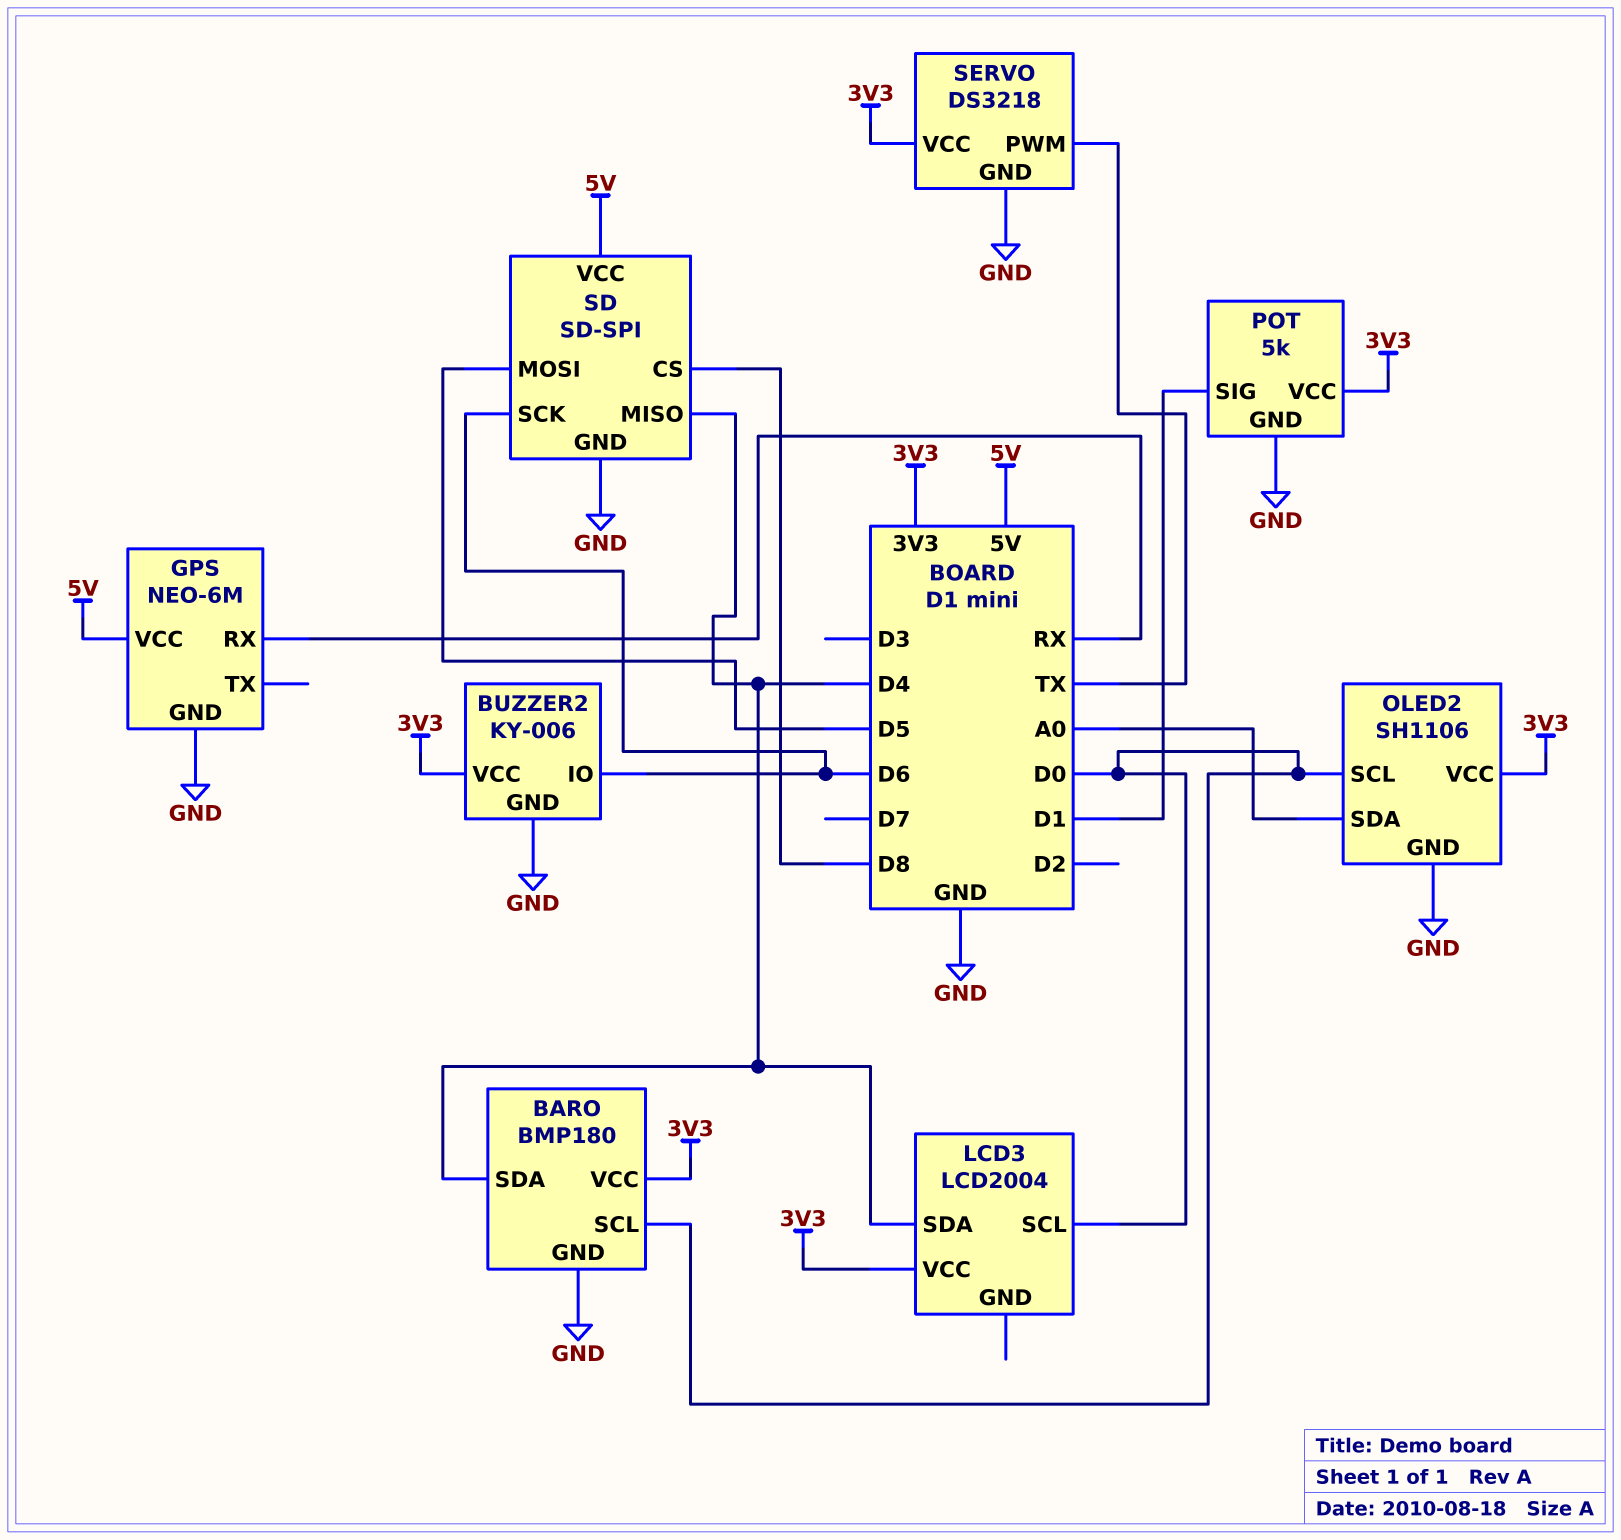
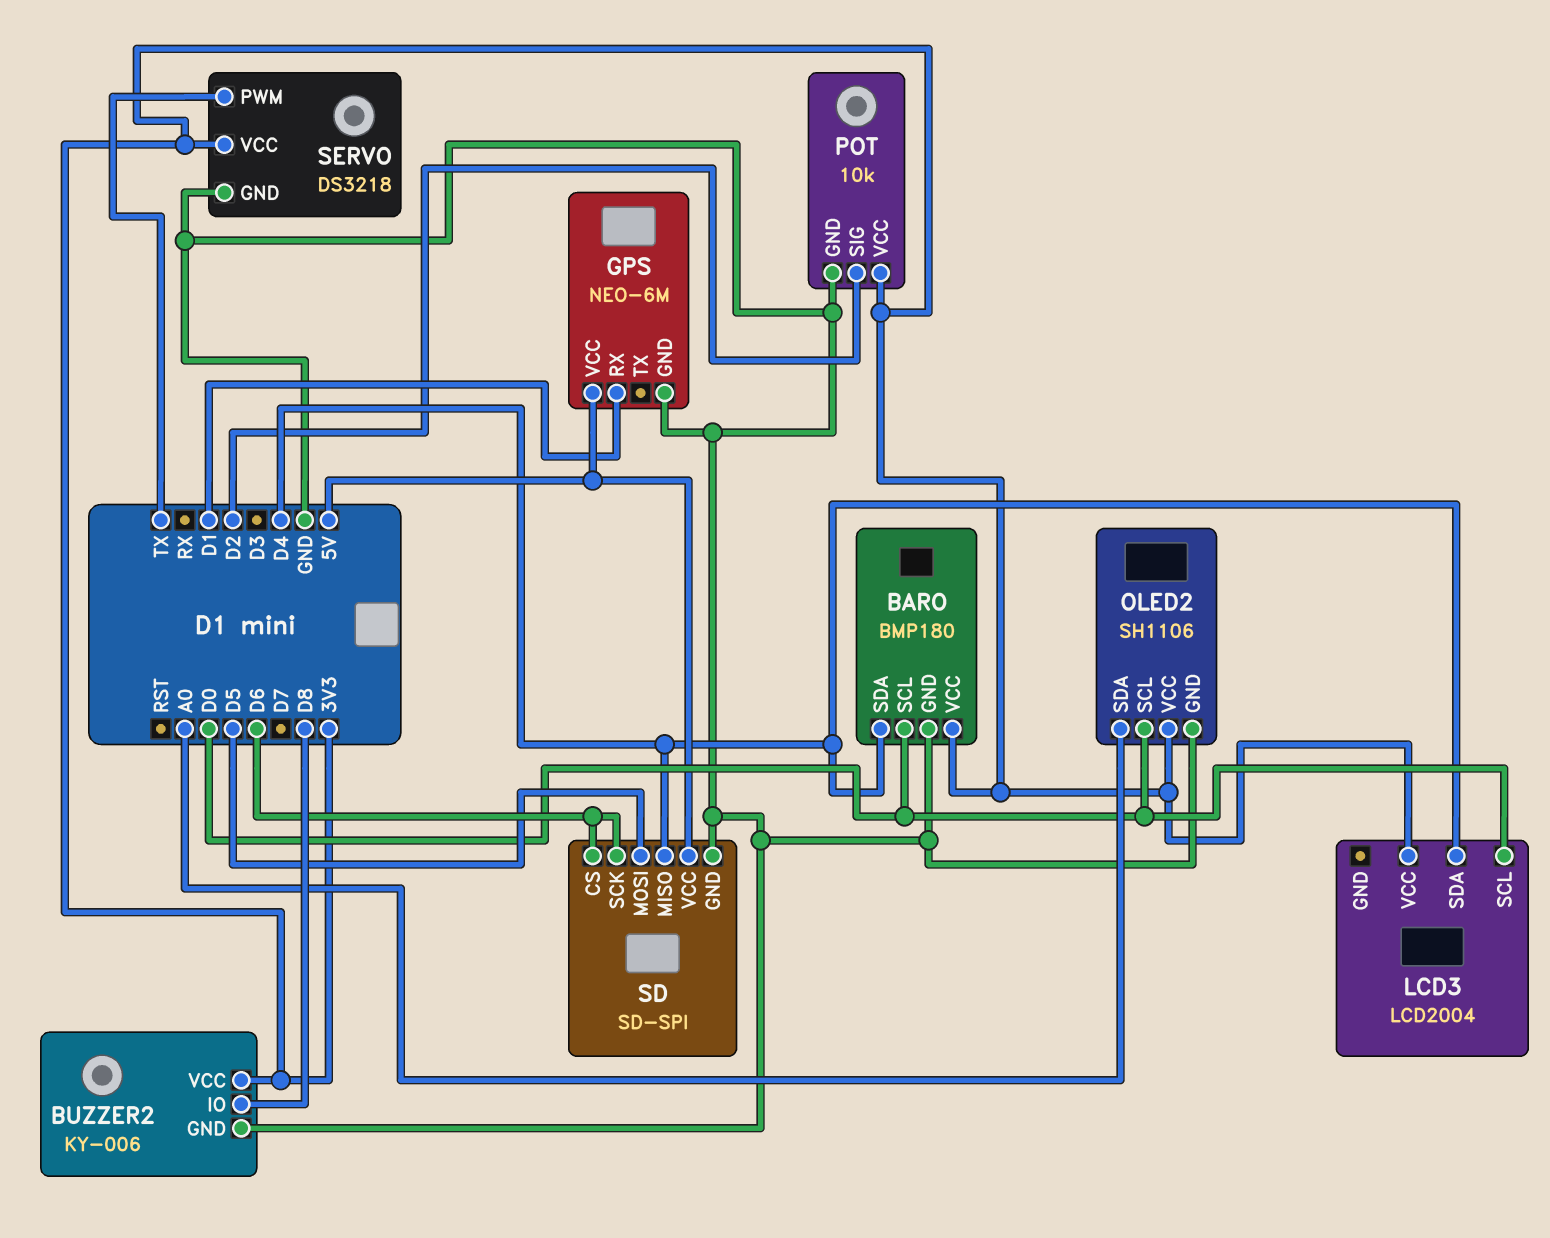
BUZZER2 pin IO: D6 -> D8
GPS pin RX: RX -> D1
POT: 5k -> 10k
POT pin SIG: D1 -> D2
SD pin CS: D8 -> D6

